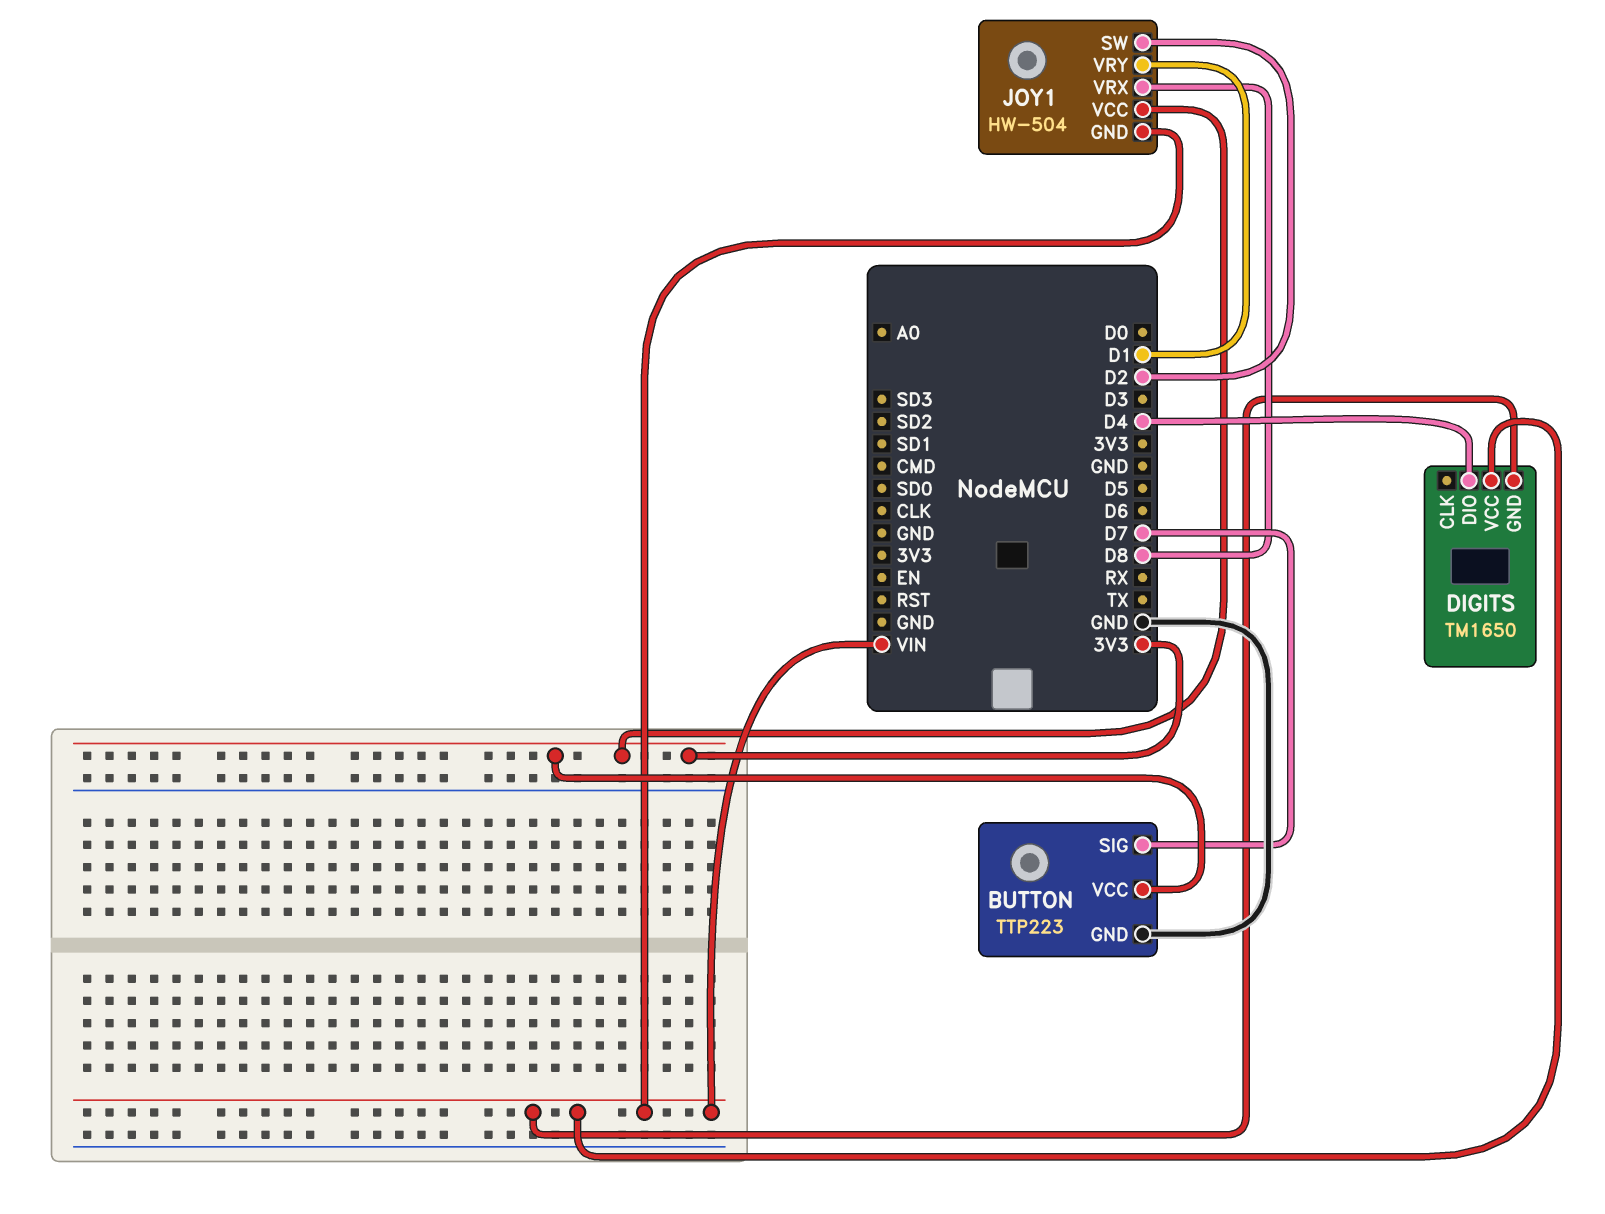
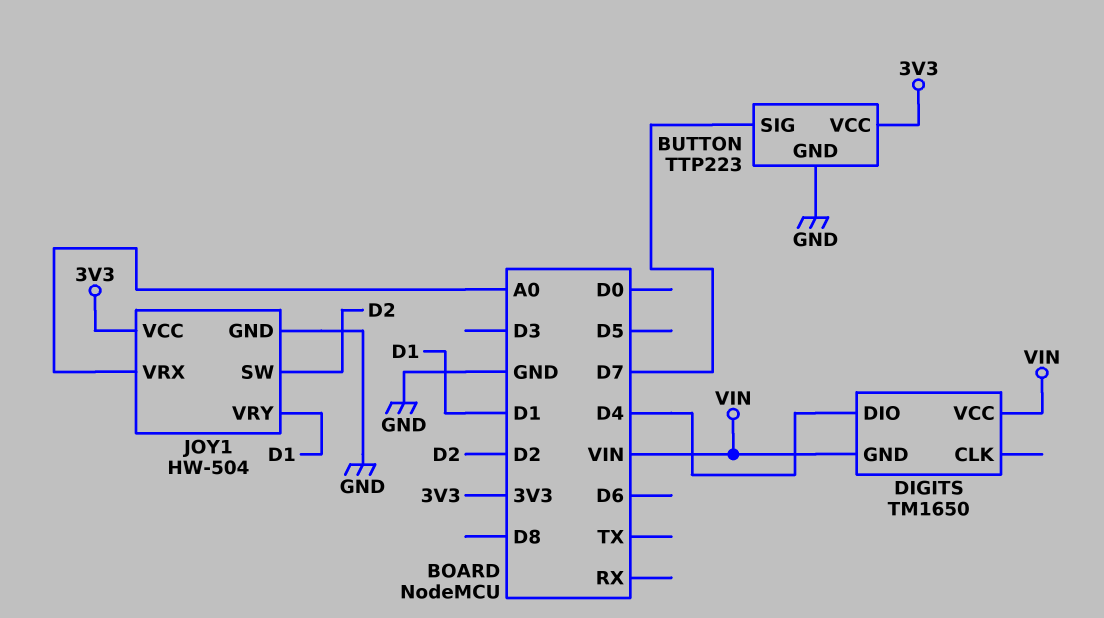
JOY1 pin GND: VIN -> GND
JOY1 pin VRX: D8 -> A0

